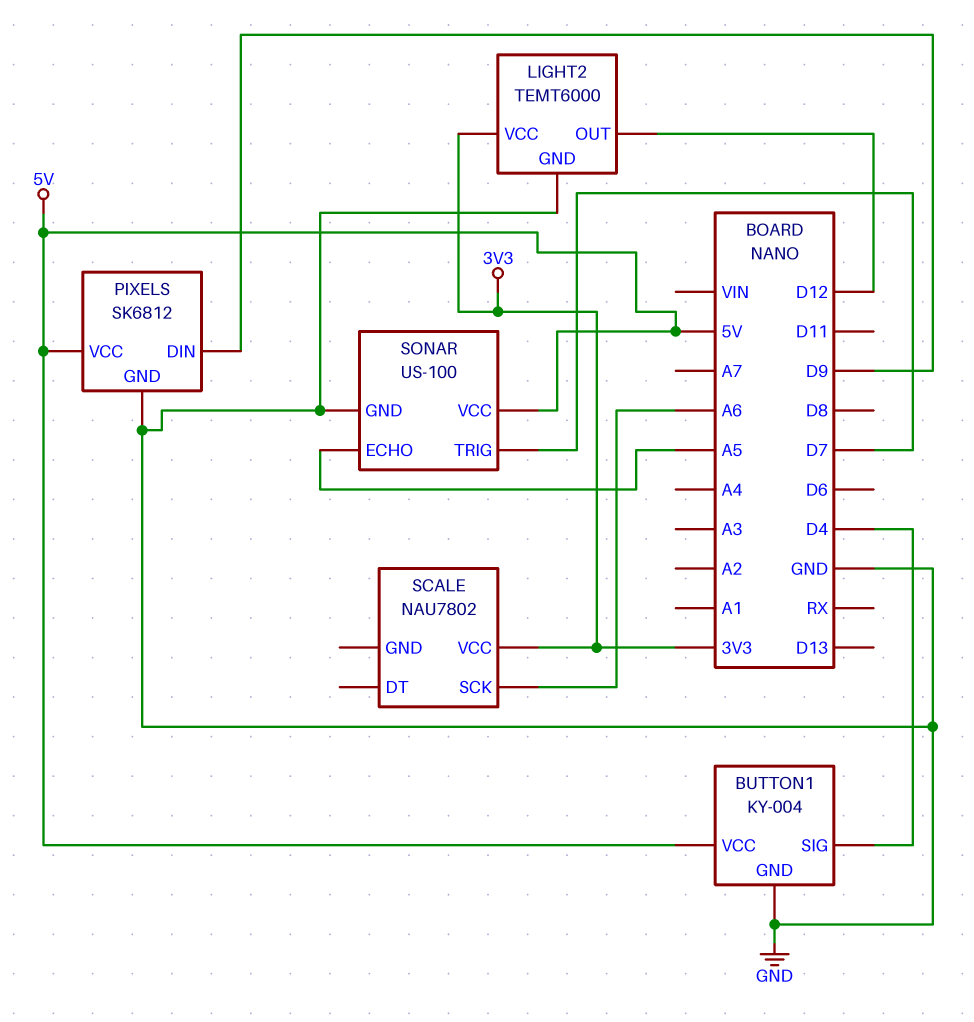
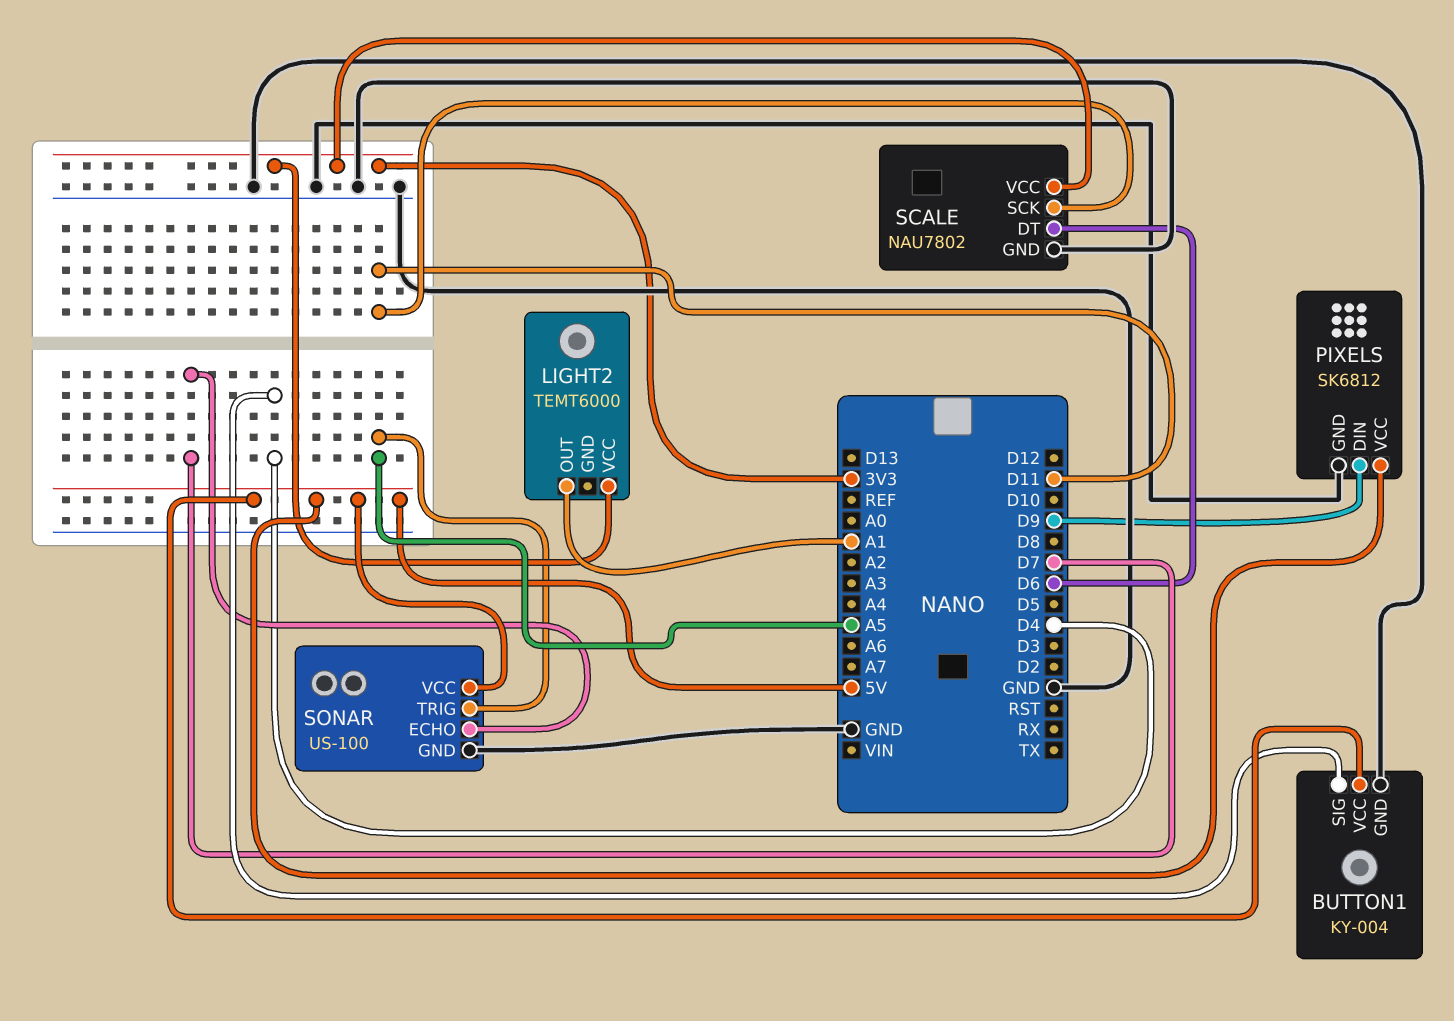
LIGHT2 pin GND: GND -> none
LIGHT2 pin OUT: D12 -> A1
SCALE pin DT: none -> D6
SCALE pin GND: none -> GND
SCALE pin SCK: A6 -> D11
SONAR pin ECHO: A5 -> D7
SONAR pin TRIG: D7 -> A5

